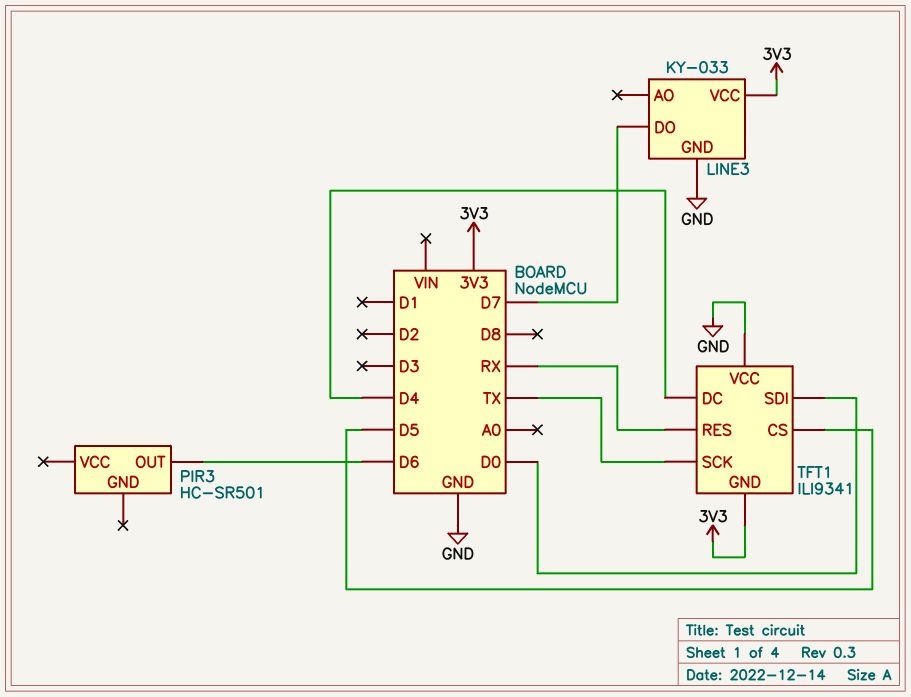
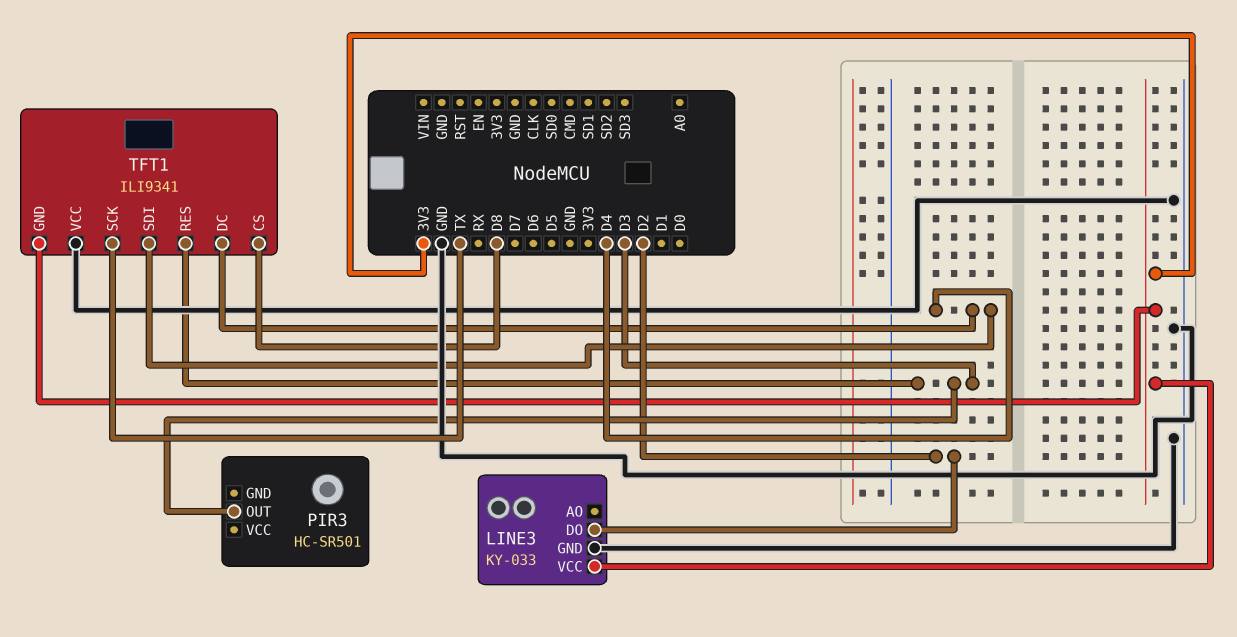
LINE3 pin DO: D7 -> D2
PIR3 pin OUT: D6 -> D3
TFT1 pin CS: D5 -> D8
TFT1 pin RES: RX -> D3
TFT1 pin SDI: D0 -> D4

